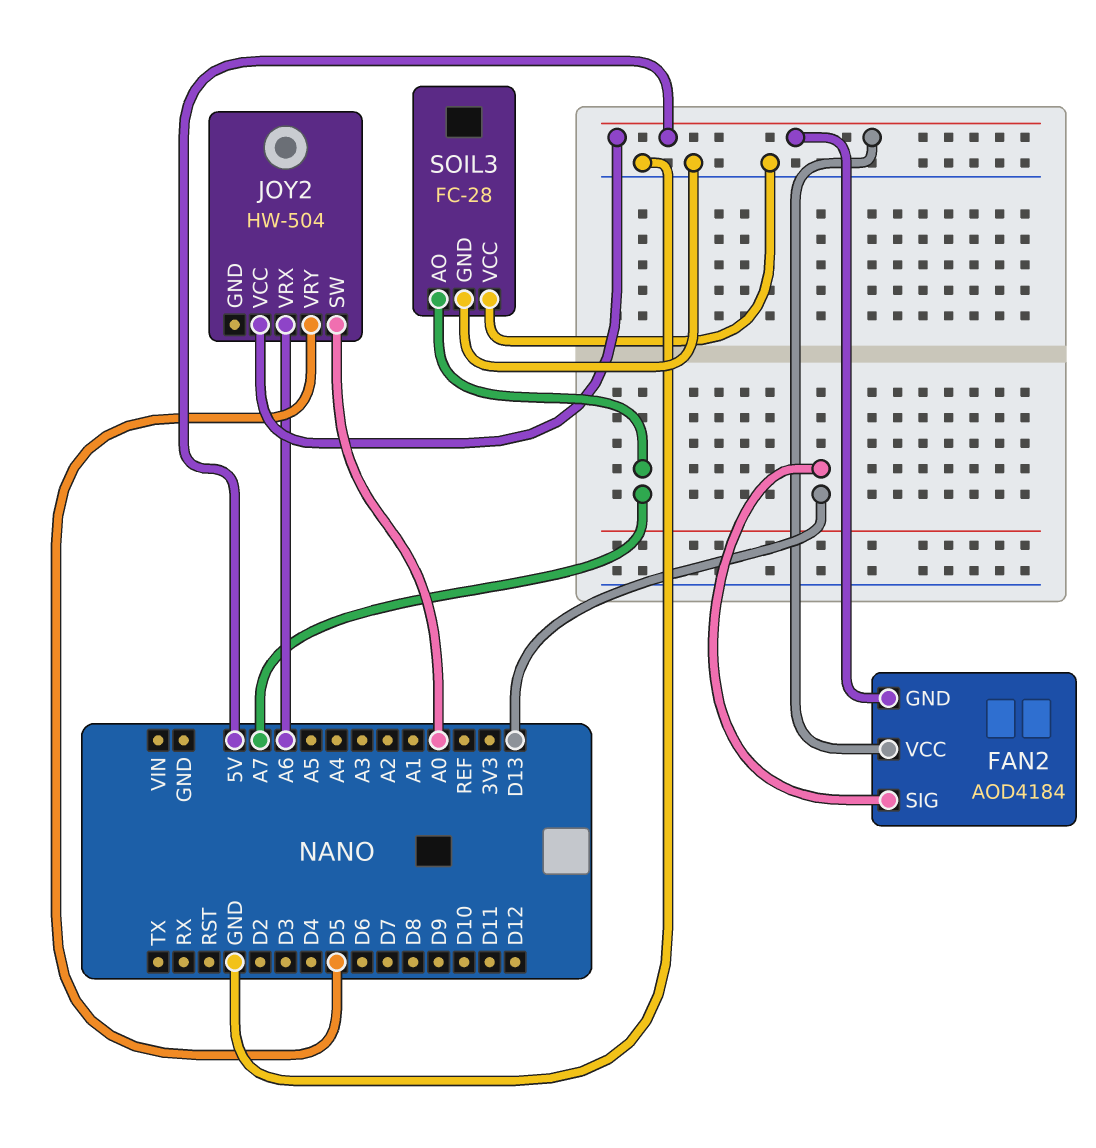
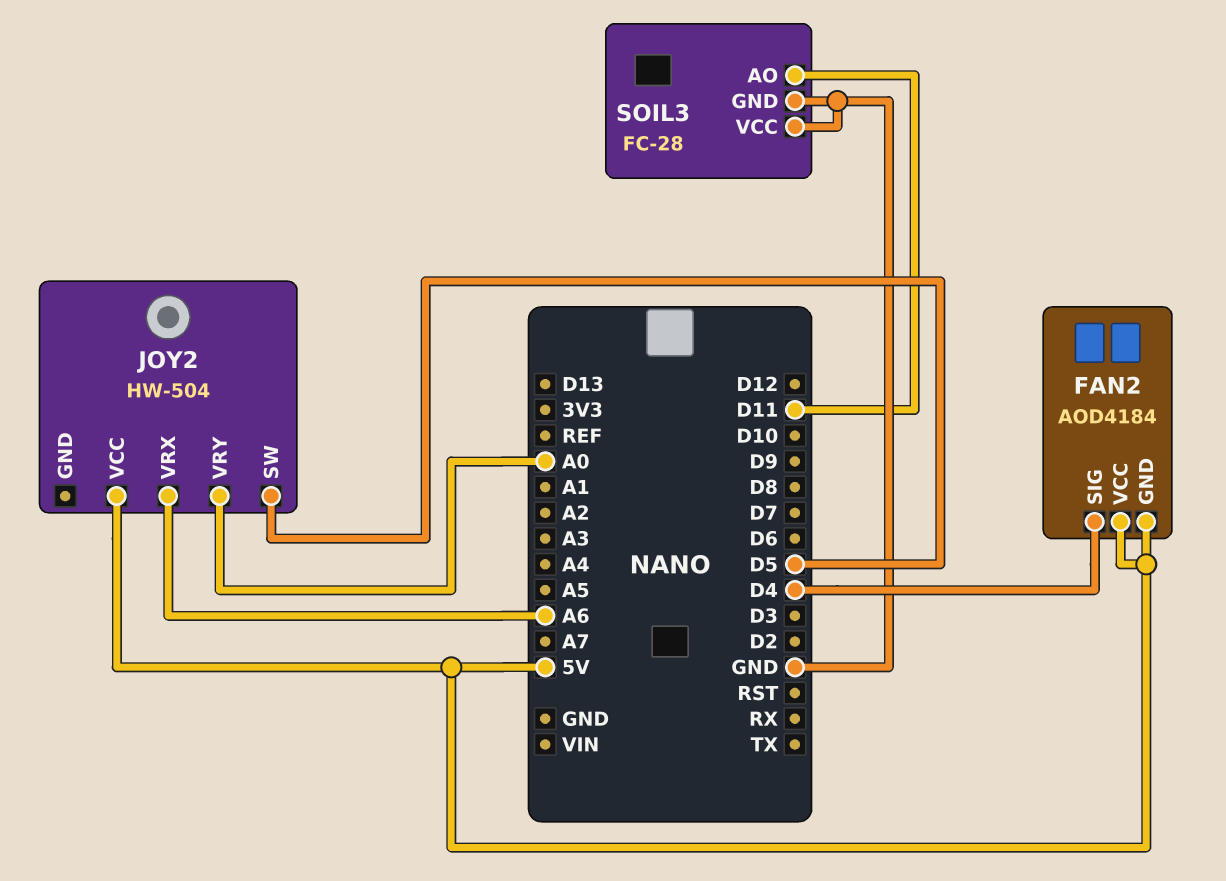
FAN2 pin SIG: D13 -> D4
JOY2 pin SW: A0 -> D5
JOY2 pin VRY: D5 -> A0
SOIL3 pin AO: A7 -> D11

